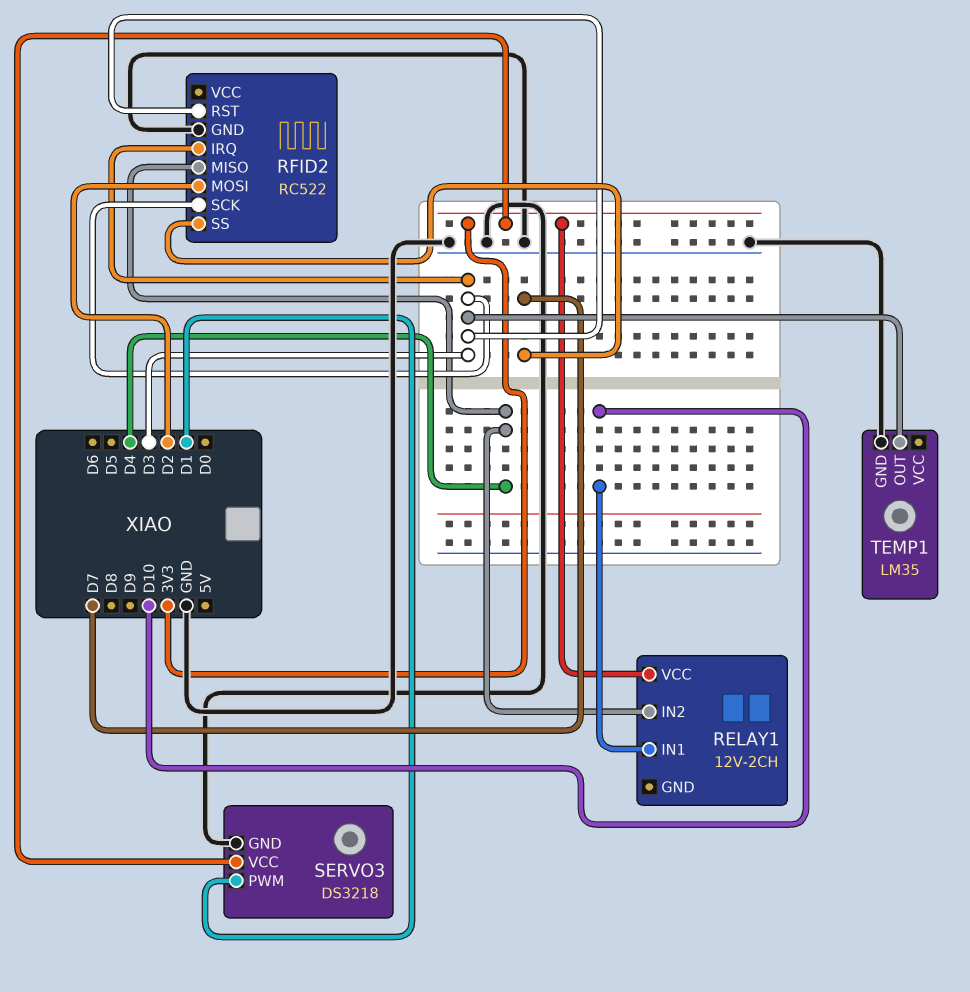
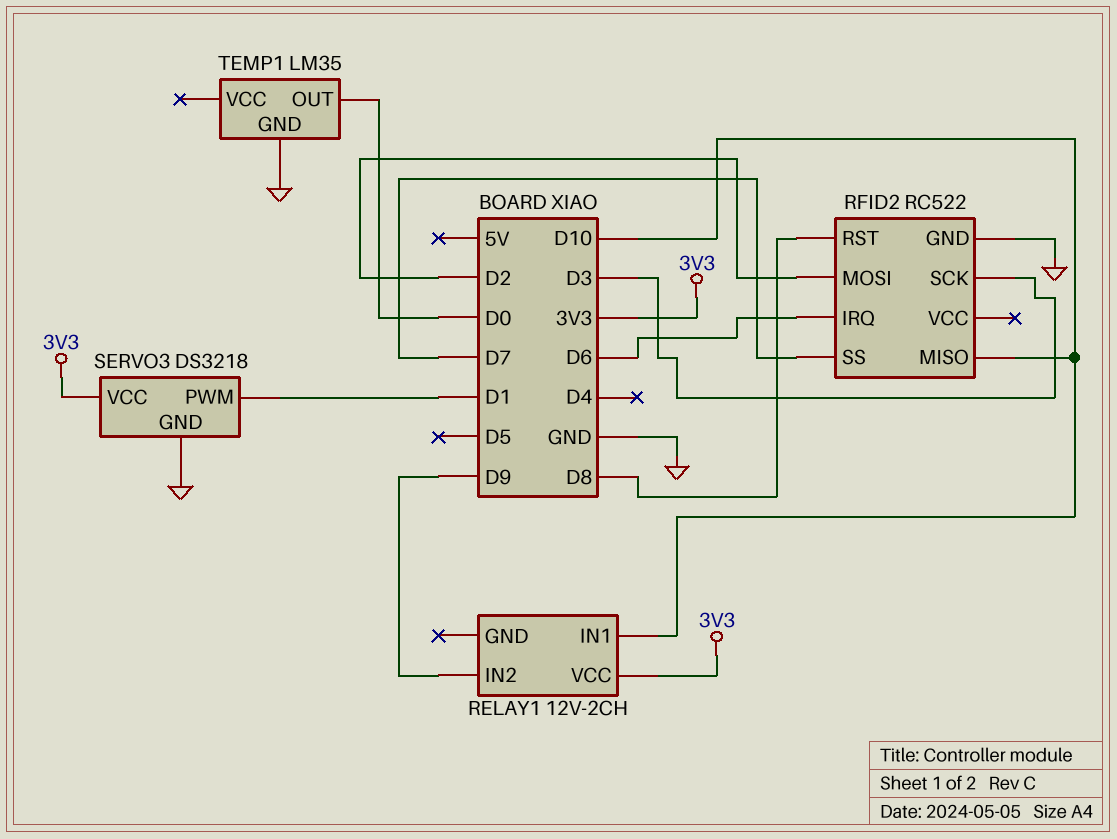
RELAY1 pin IN2: D4 -> D9
RFID2 pin IRQ: D3 -> D6
RFID2 pin MISO: D4 -> D10
RFID2 pin RST: D3 -> D8
TEMP1 pin OUT: D3 -> D0

